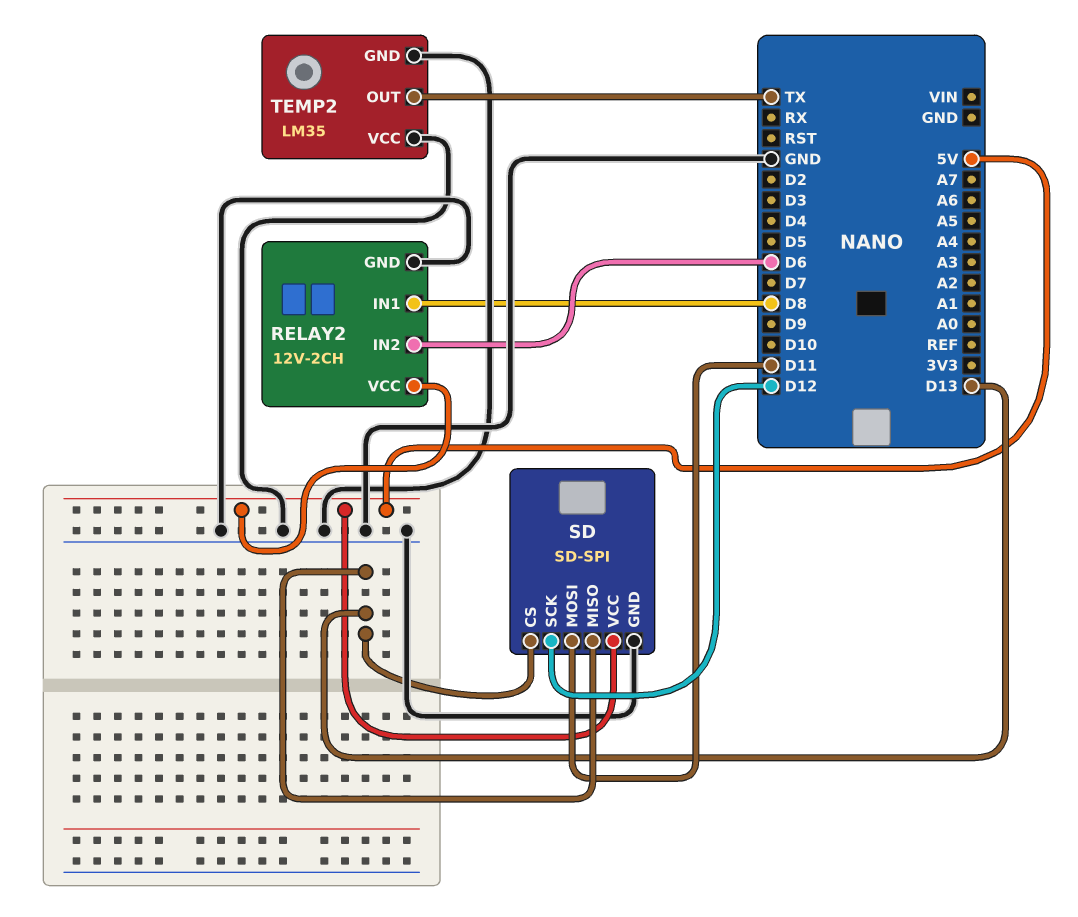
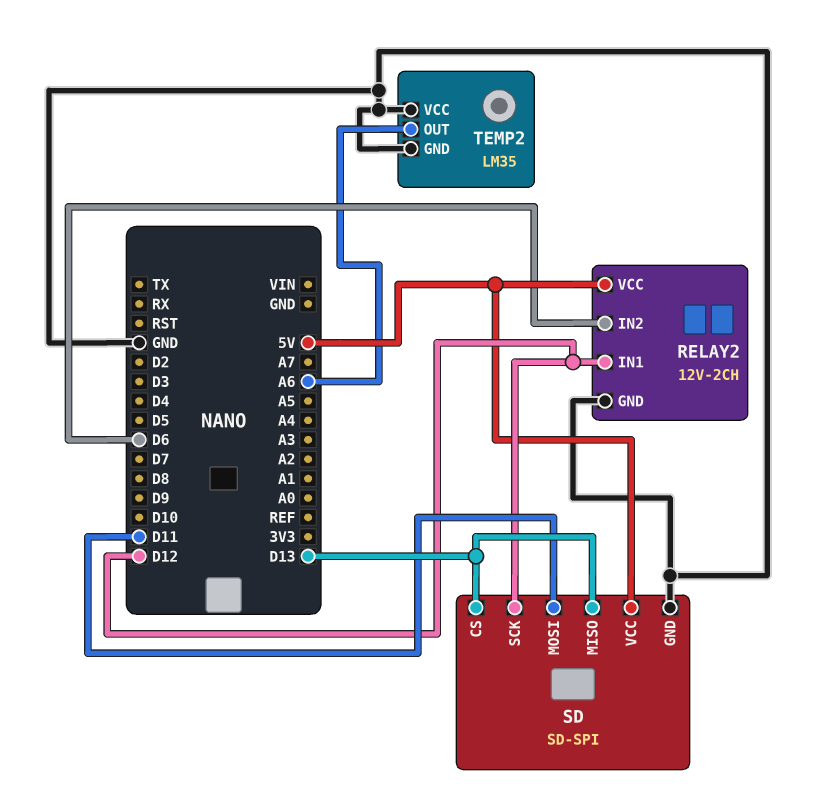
RELAY2 pin IN1: D8 -> D12
TEMP2 pin OUT: TX -> A6

